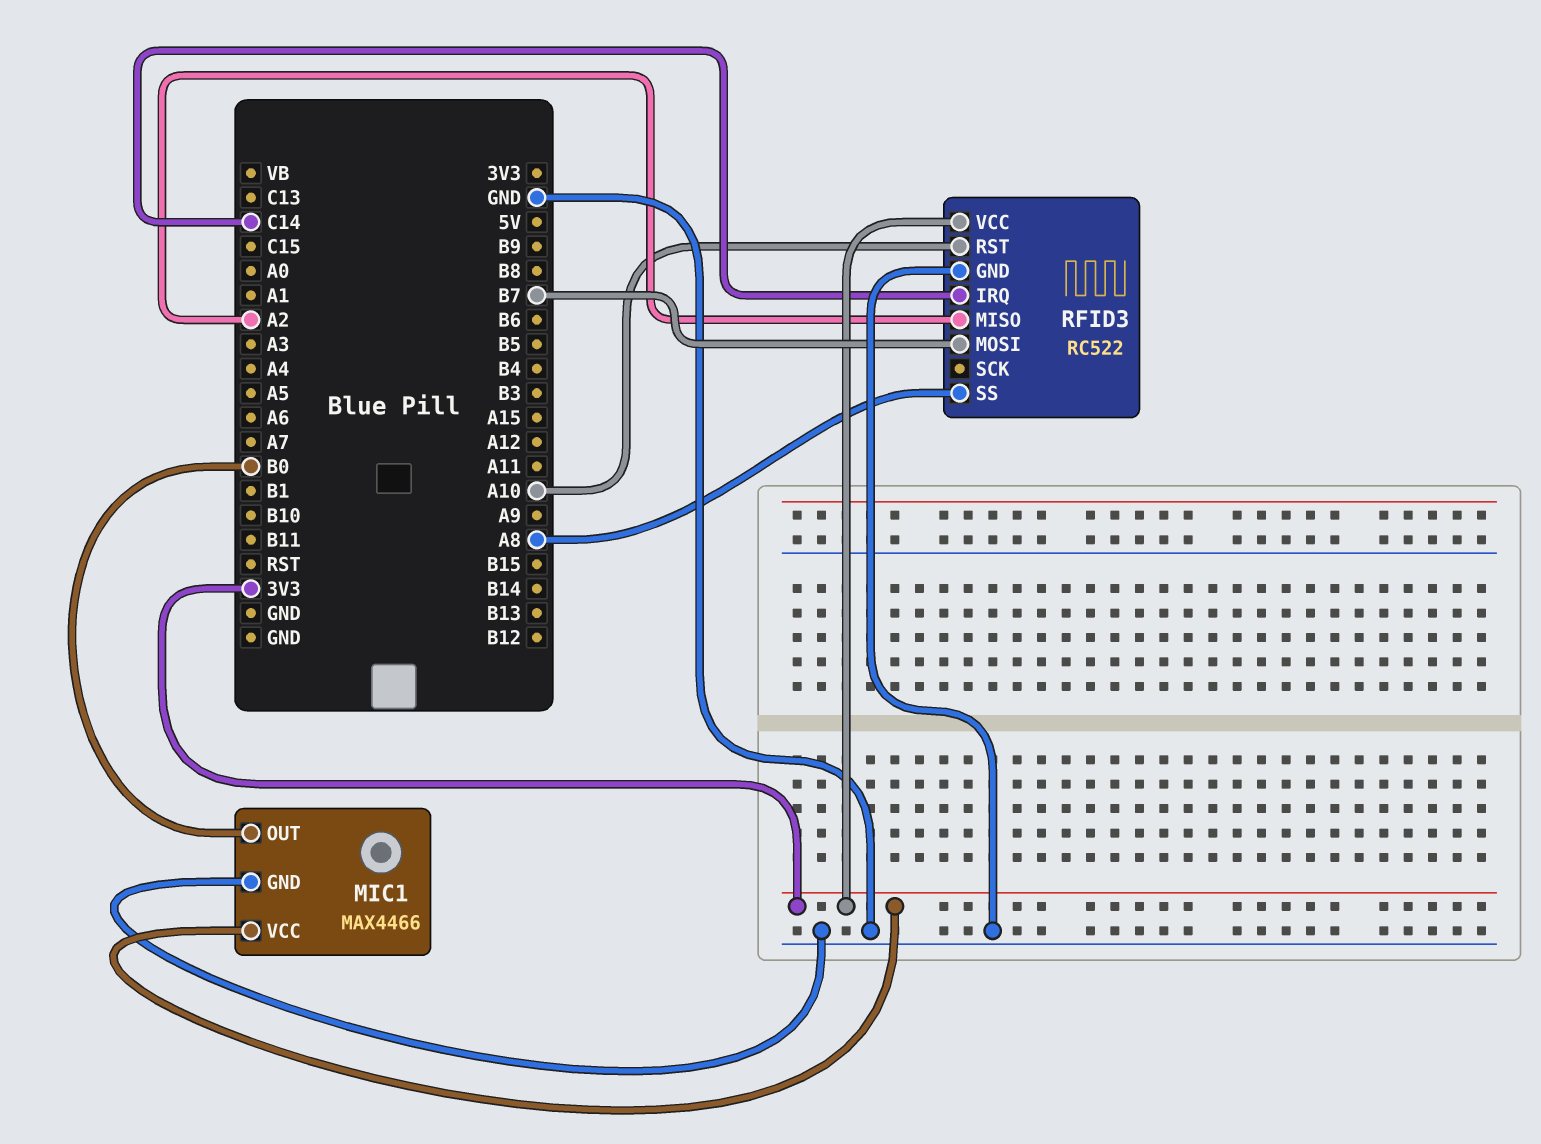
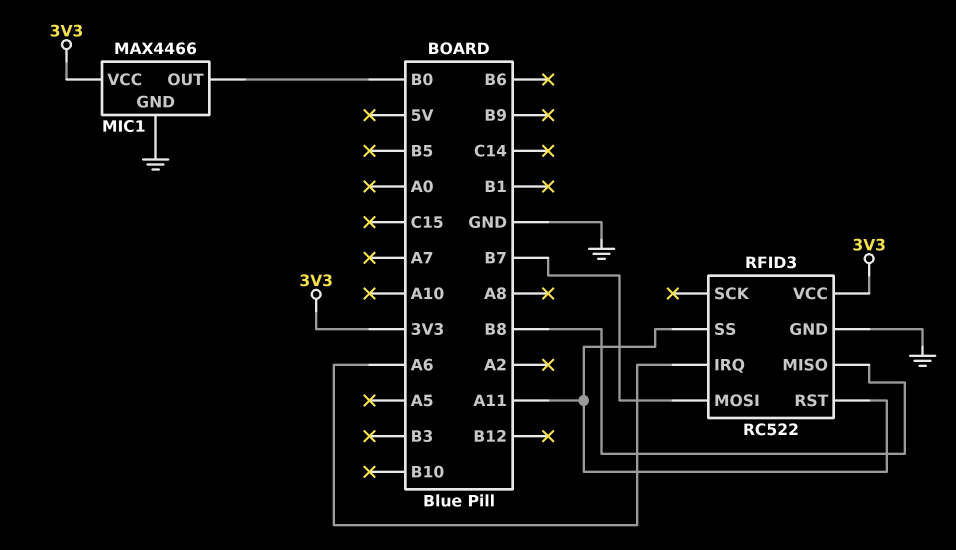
RFID3 pin IRQ: C14 -> A6
RFID3 pin MISO: A2 -> B8
RFID3 pin RST: A10 -> A11
RFID3 pin SS: A8 -> A11

